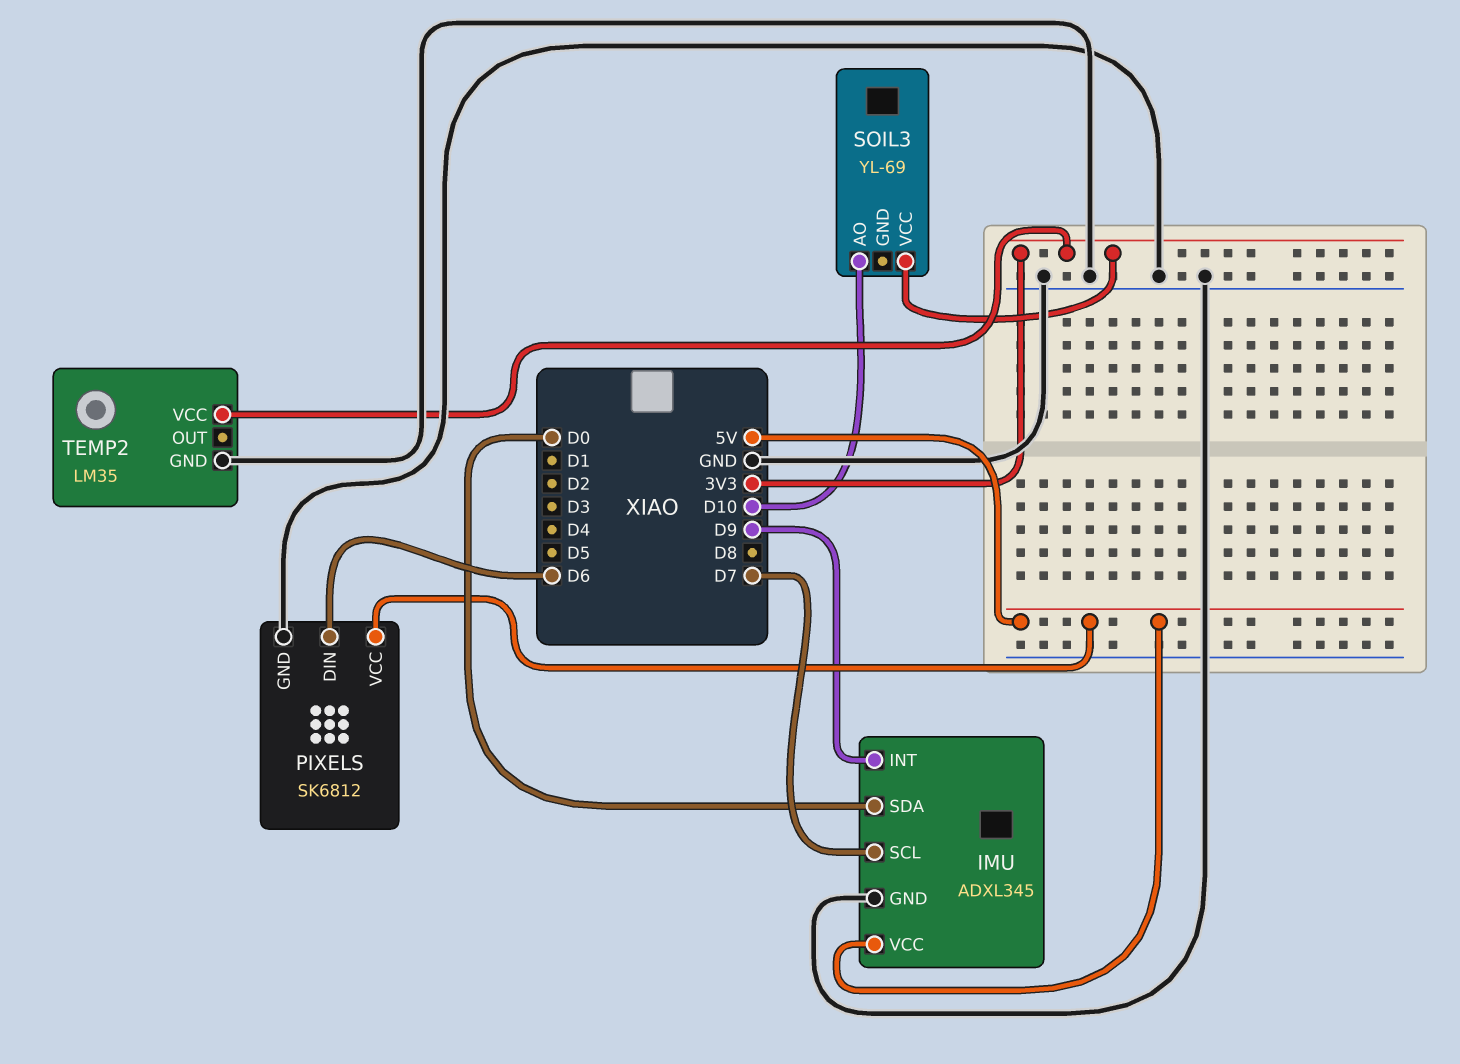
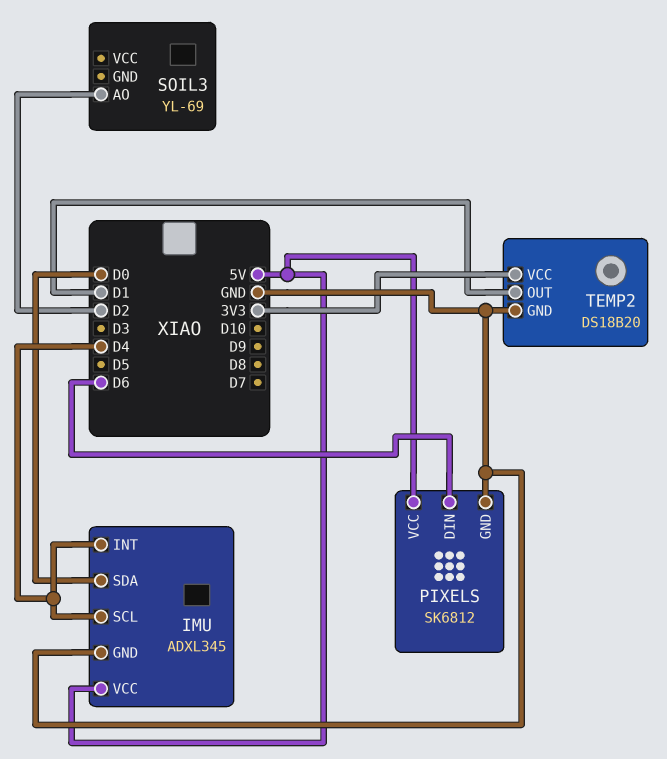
IMU pin INT: D9 -> D4
IMU pin SCL: D7 -> D4
SOIL3 pin AO: D10 -> D2
SOIL3 pin VCC: 3V3 -> none
TEMP2: LM35 -> DS18B20
TEMP2 pin OUT: none -> D1

